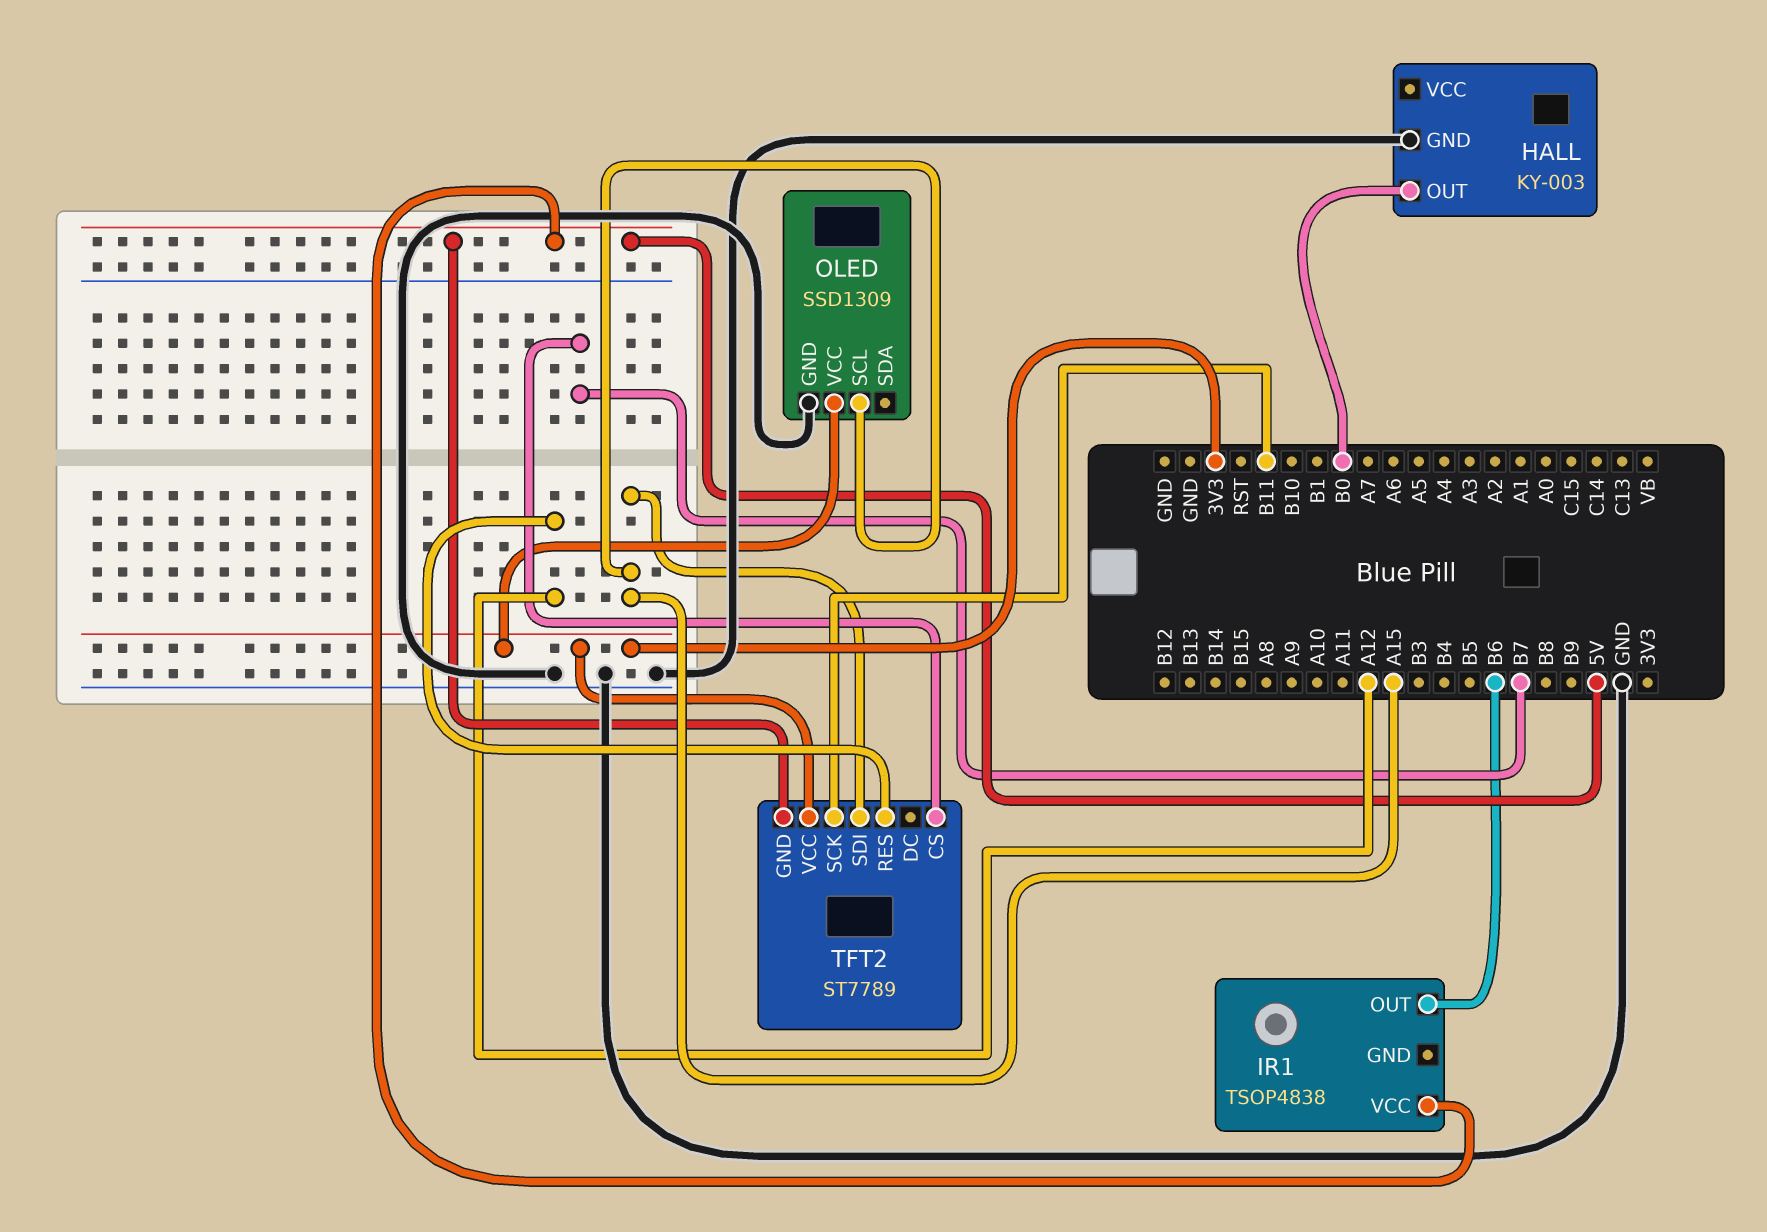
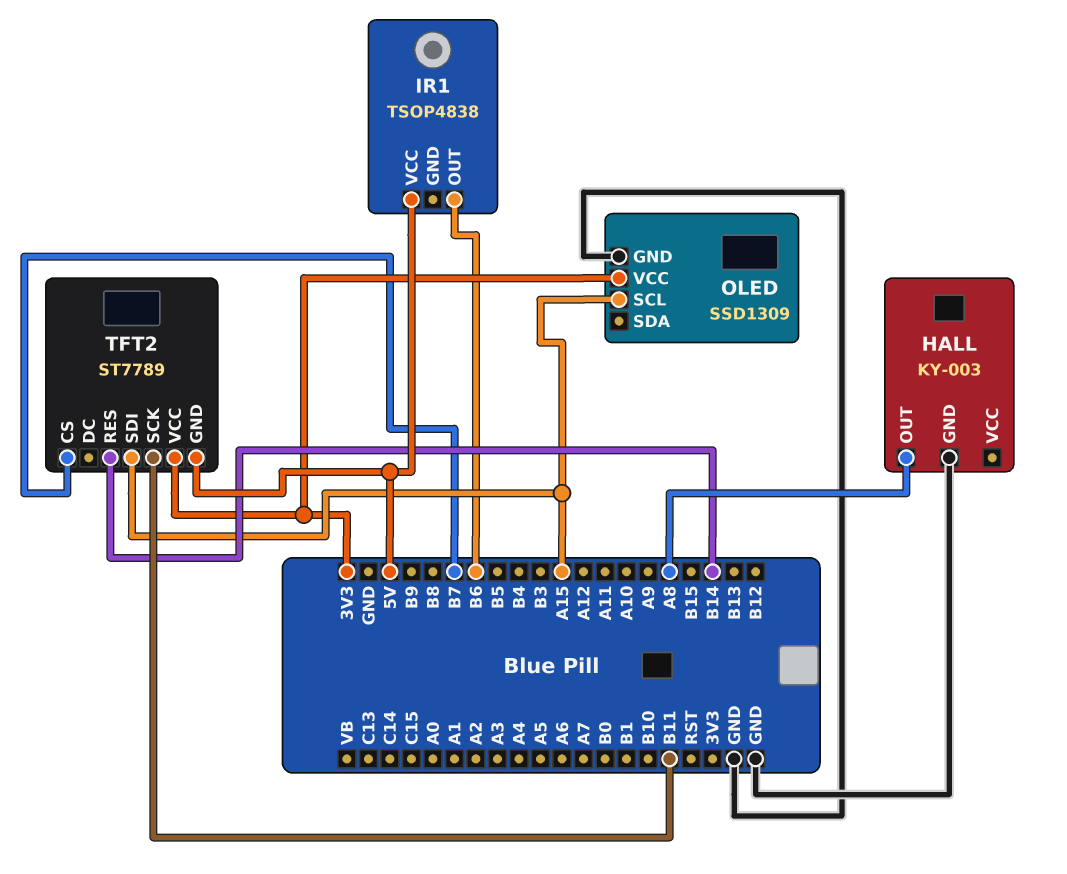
HALL pin OUT: B0 -> A8
TFT2 pin RES: A12 -> B14

